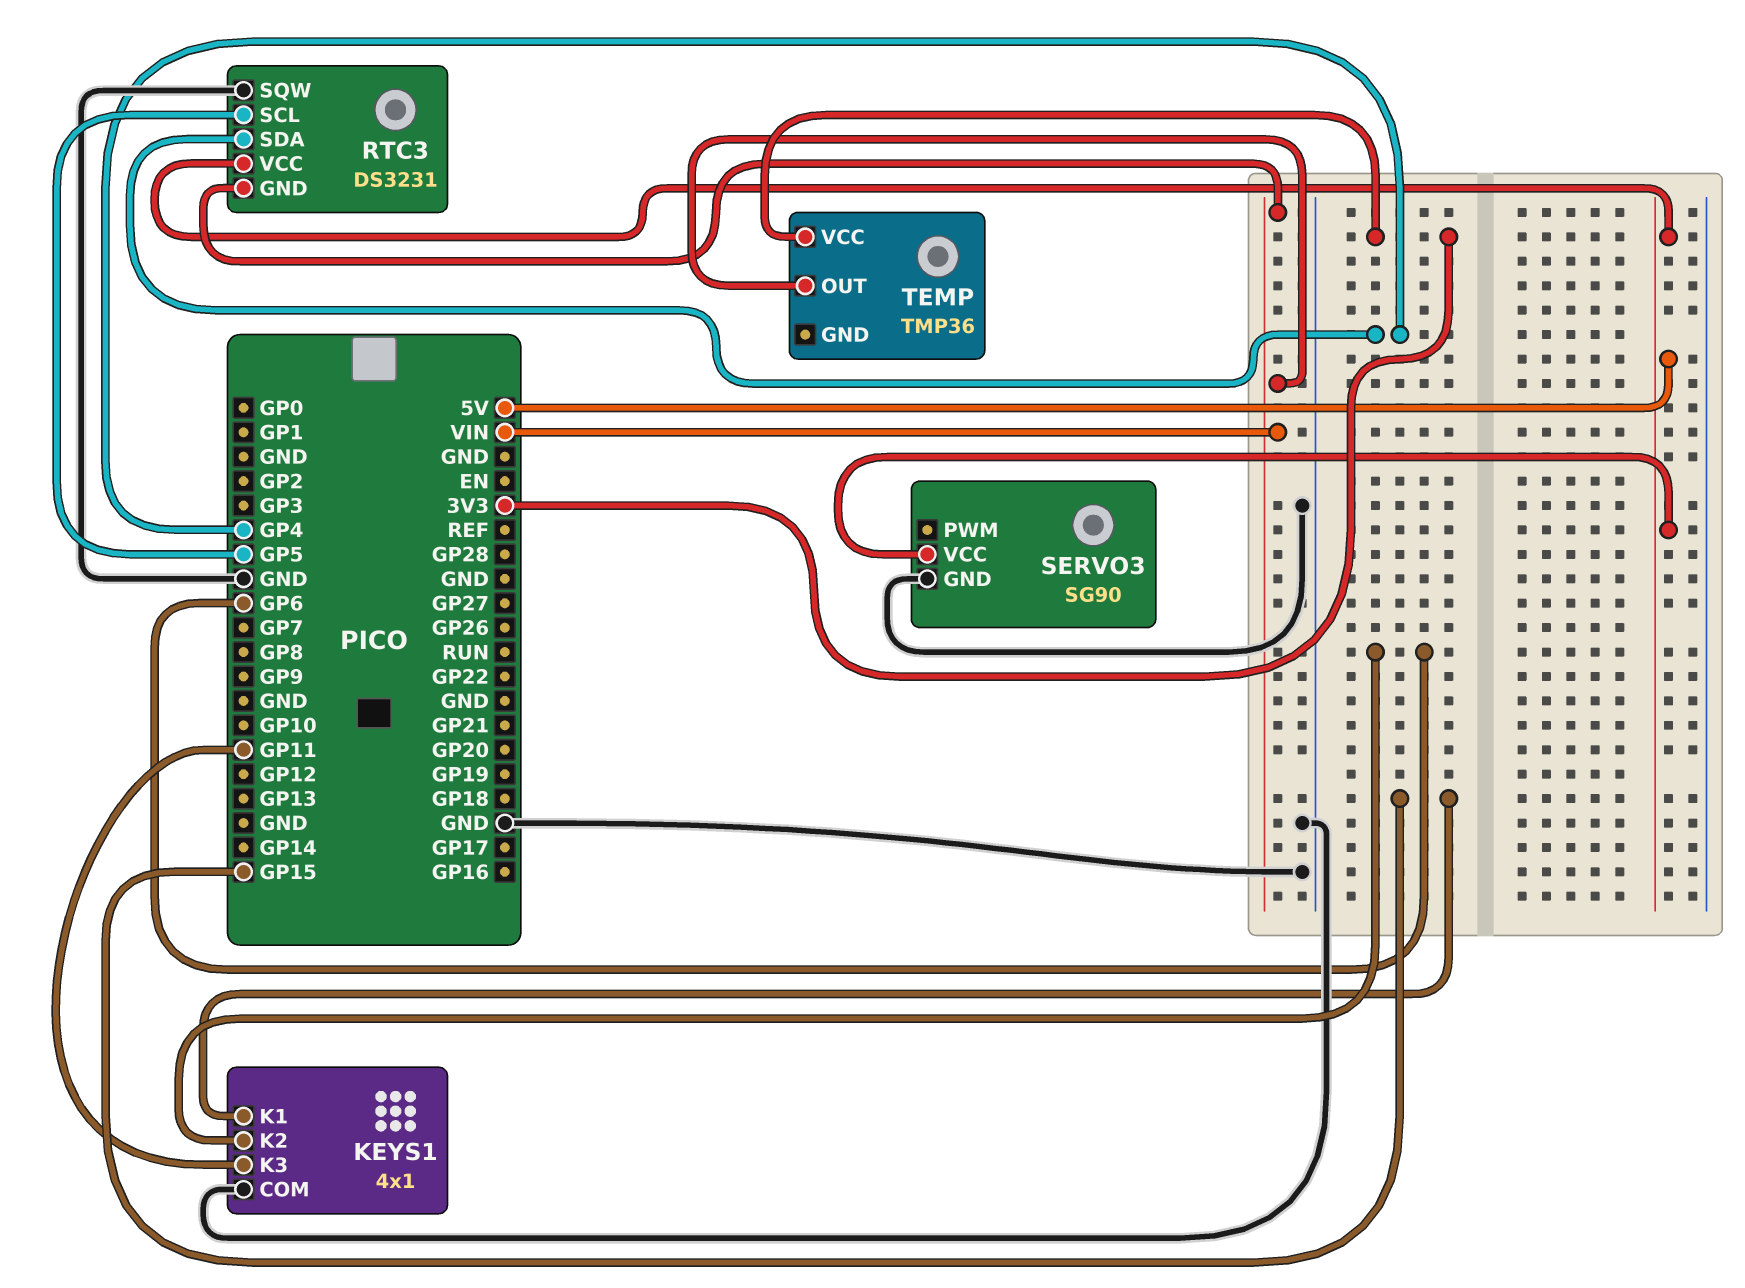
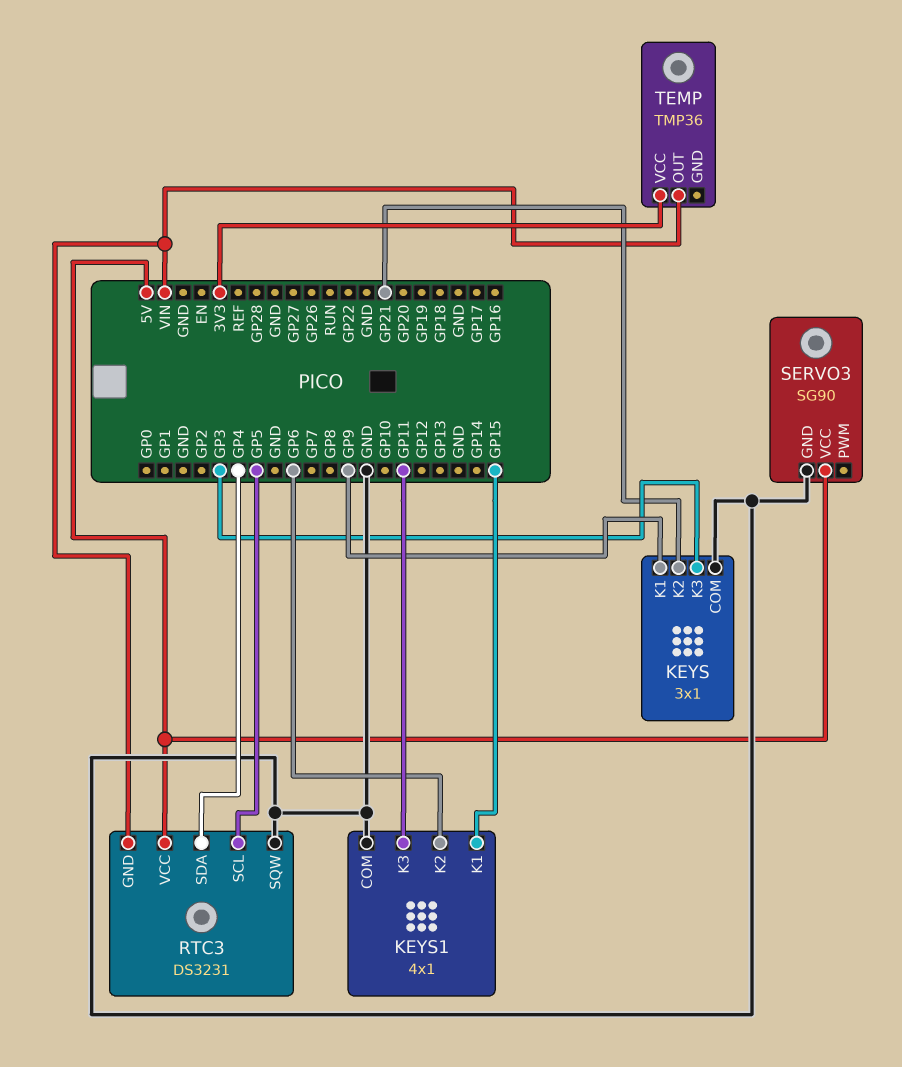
KEYS: none -> 3x1
KEYS pin COM: none -> GND
KEYS pin K1: none -> GP9
KEYS pin K2: none -> GP21
KEYS pin K3: none -> GP3

